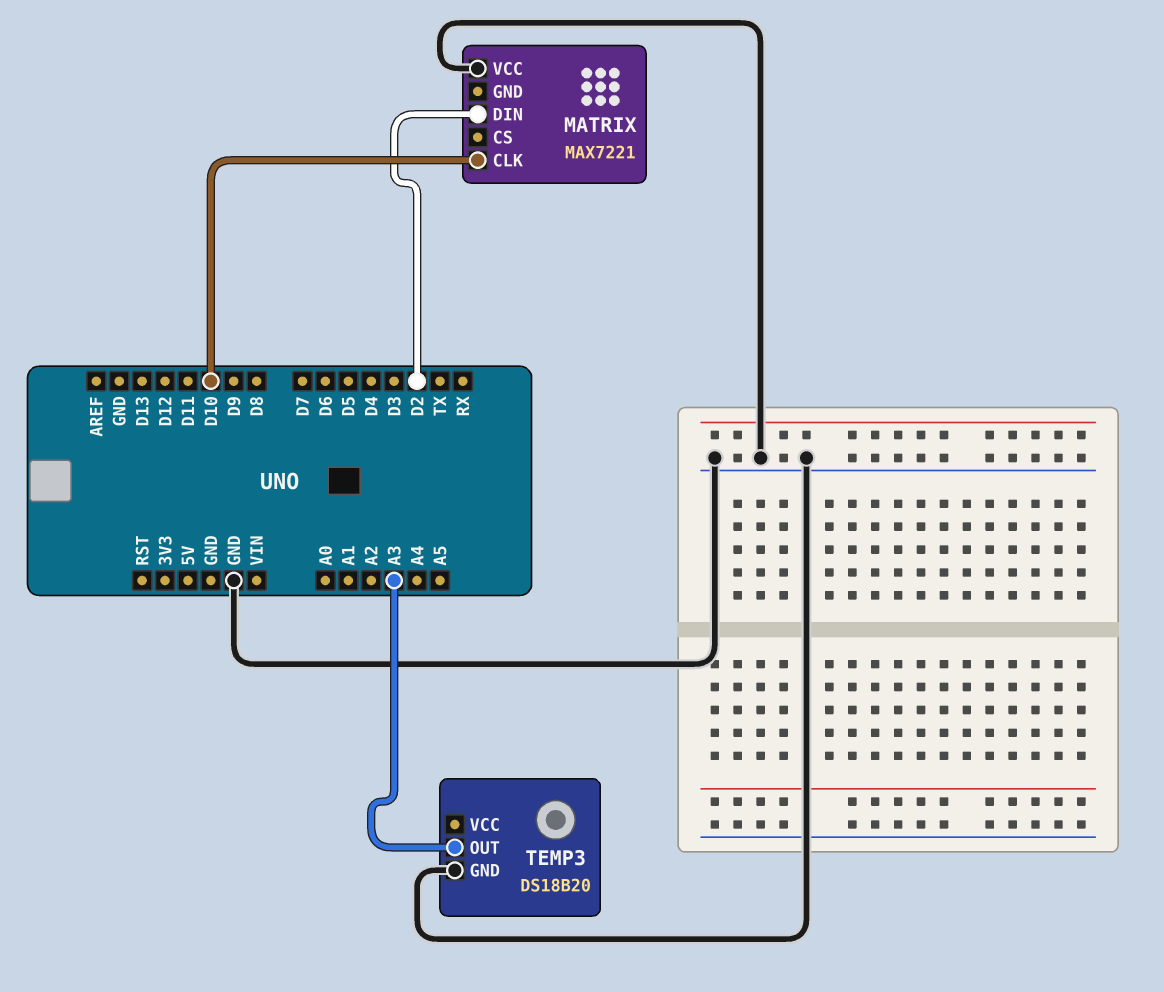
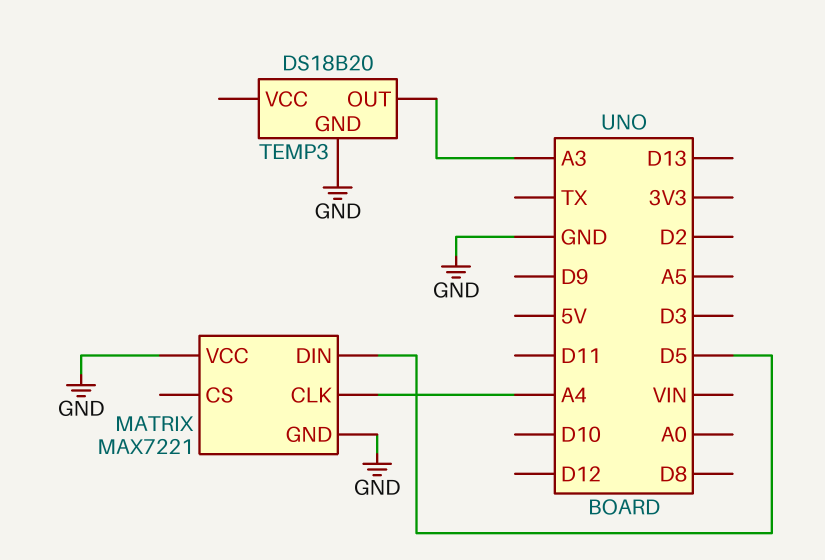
MATRIX pin CLK: D10 -> A4
MATRIX pin DIN: D2 -> D5
MATRIX pin GND: none -> GND

